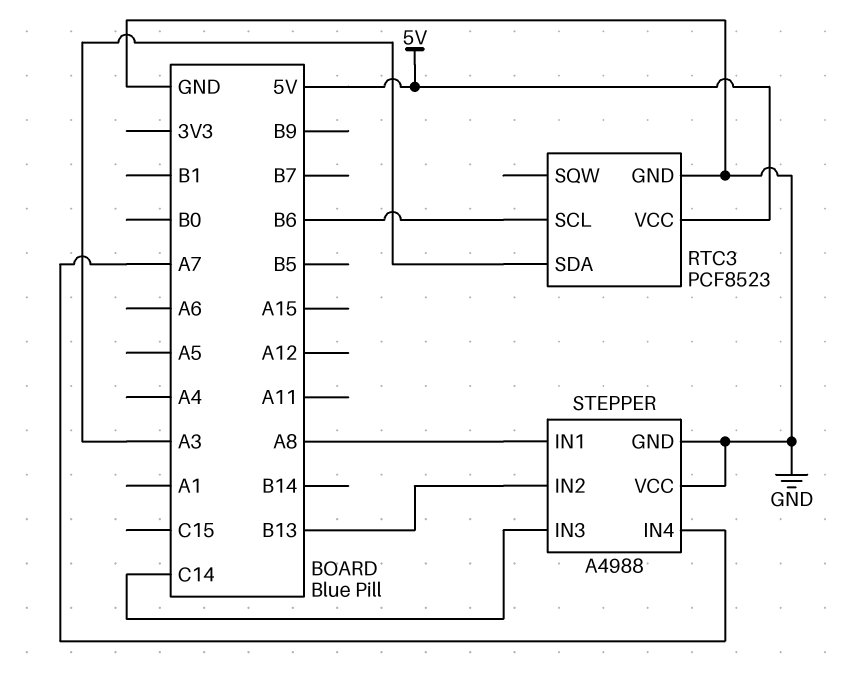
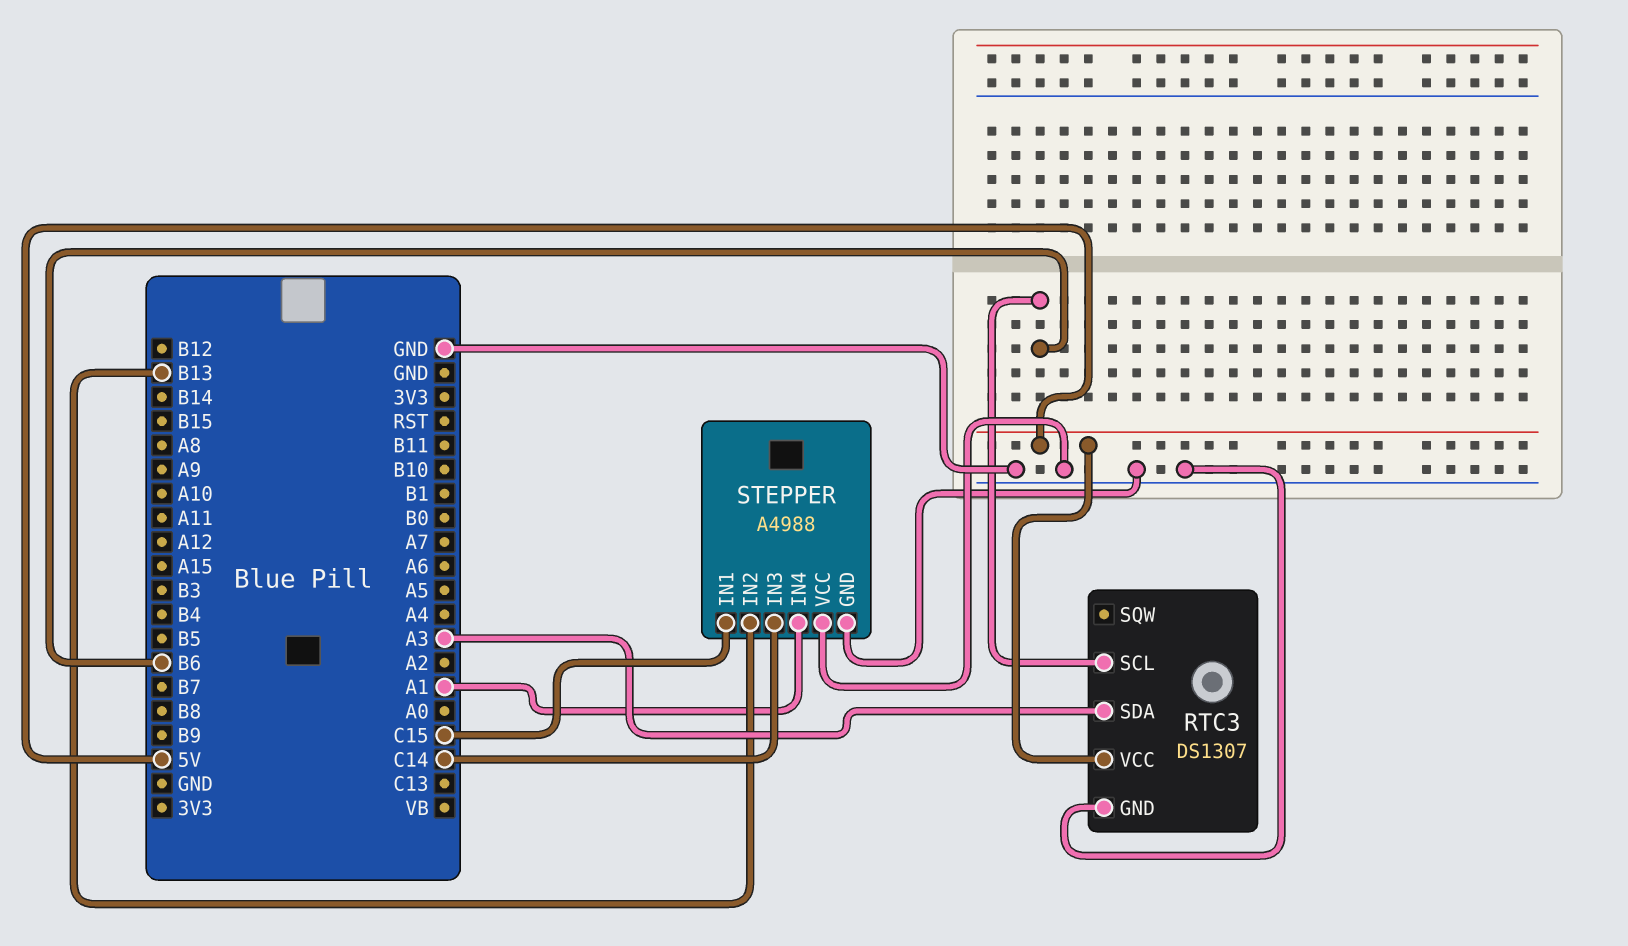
RTC3: PCF8523 -> DS1307
STEPPER pin IN1: A8 -> C15
STEPPER pin IN4: A7 -> A1

